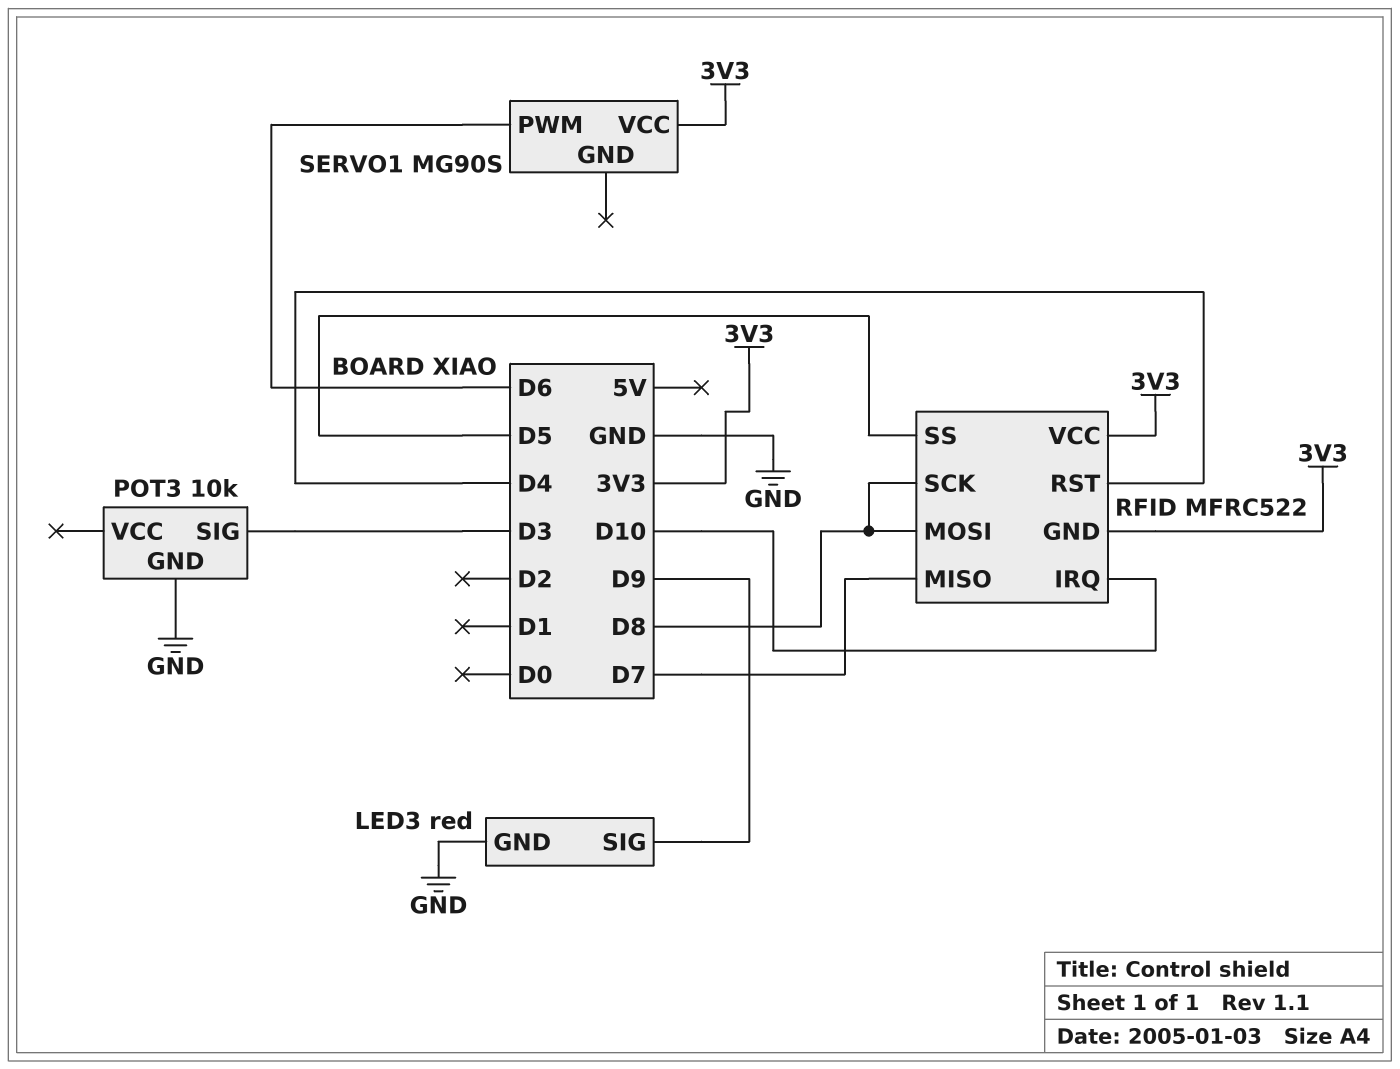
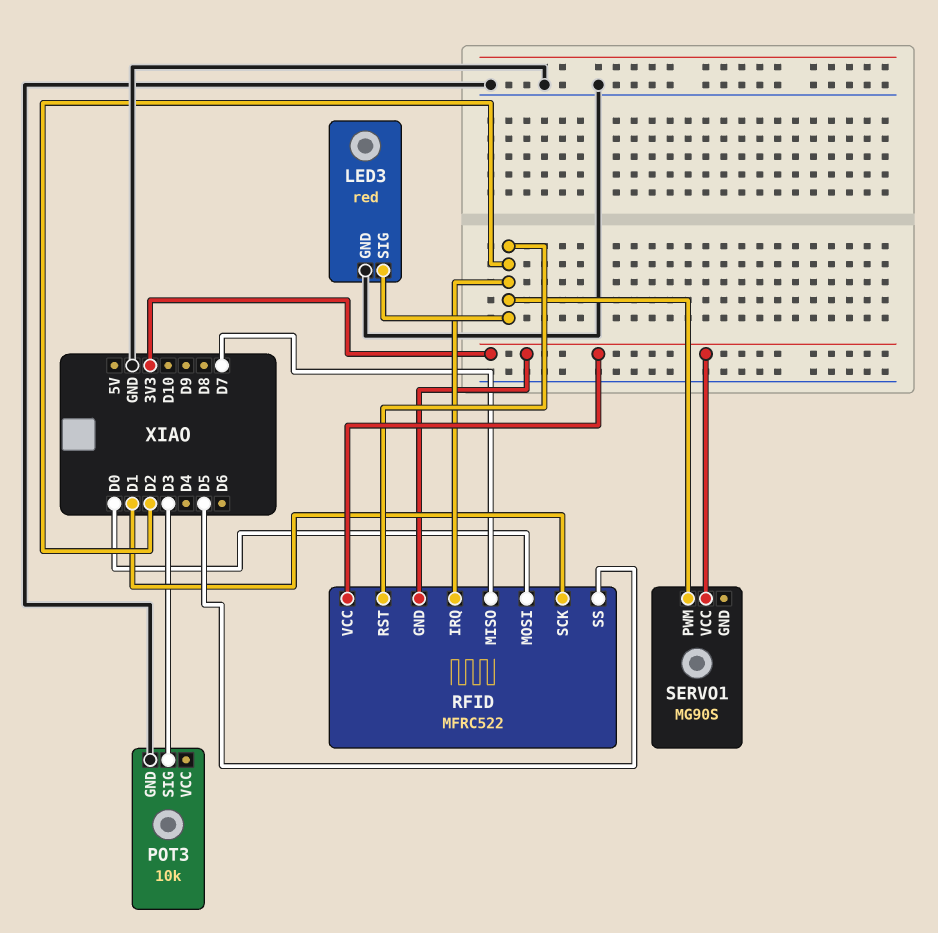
LED3 pin SIG: D9 -> D2
RFID pin IRQ: D10 -> D2
RFID pin MOSI: D8 -> D0
RFID pin RST: D4 -> D2
RFID pin SCK: D8 -> D1
SERVO1 pin PWM: D6 -> D2

